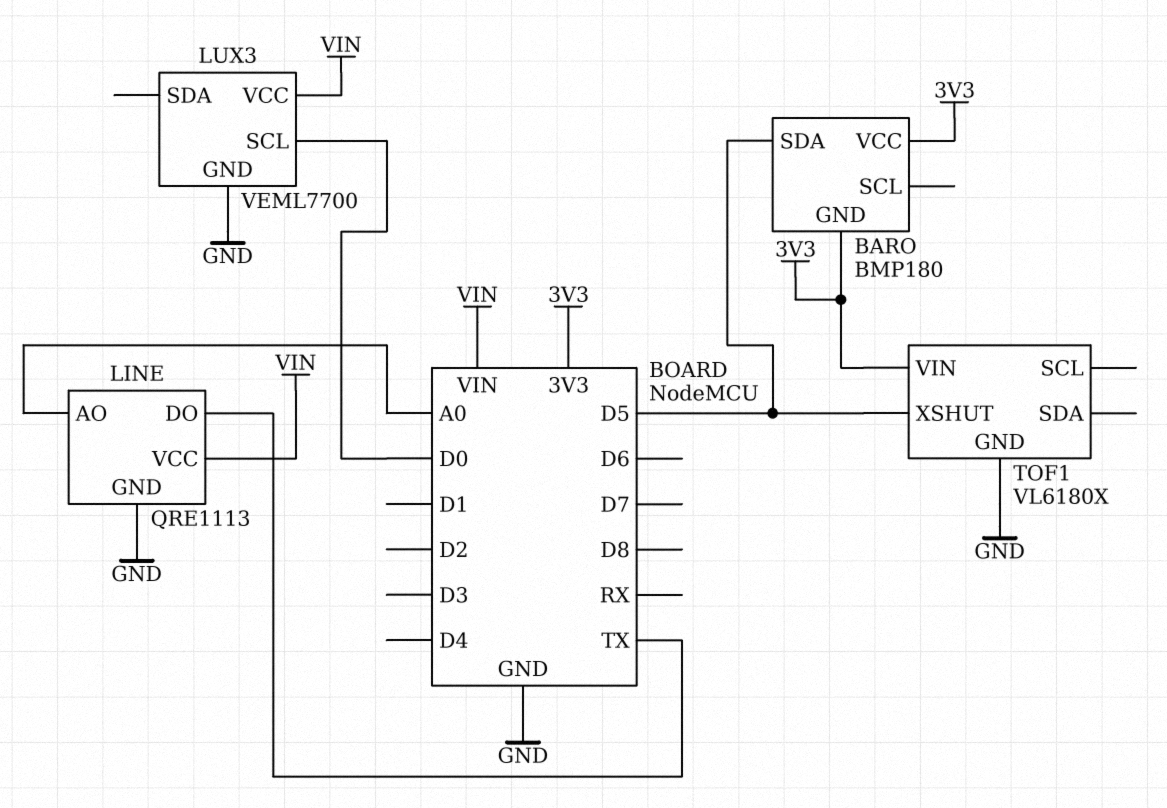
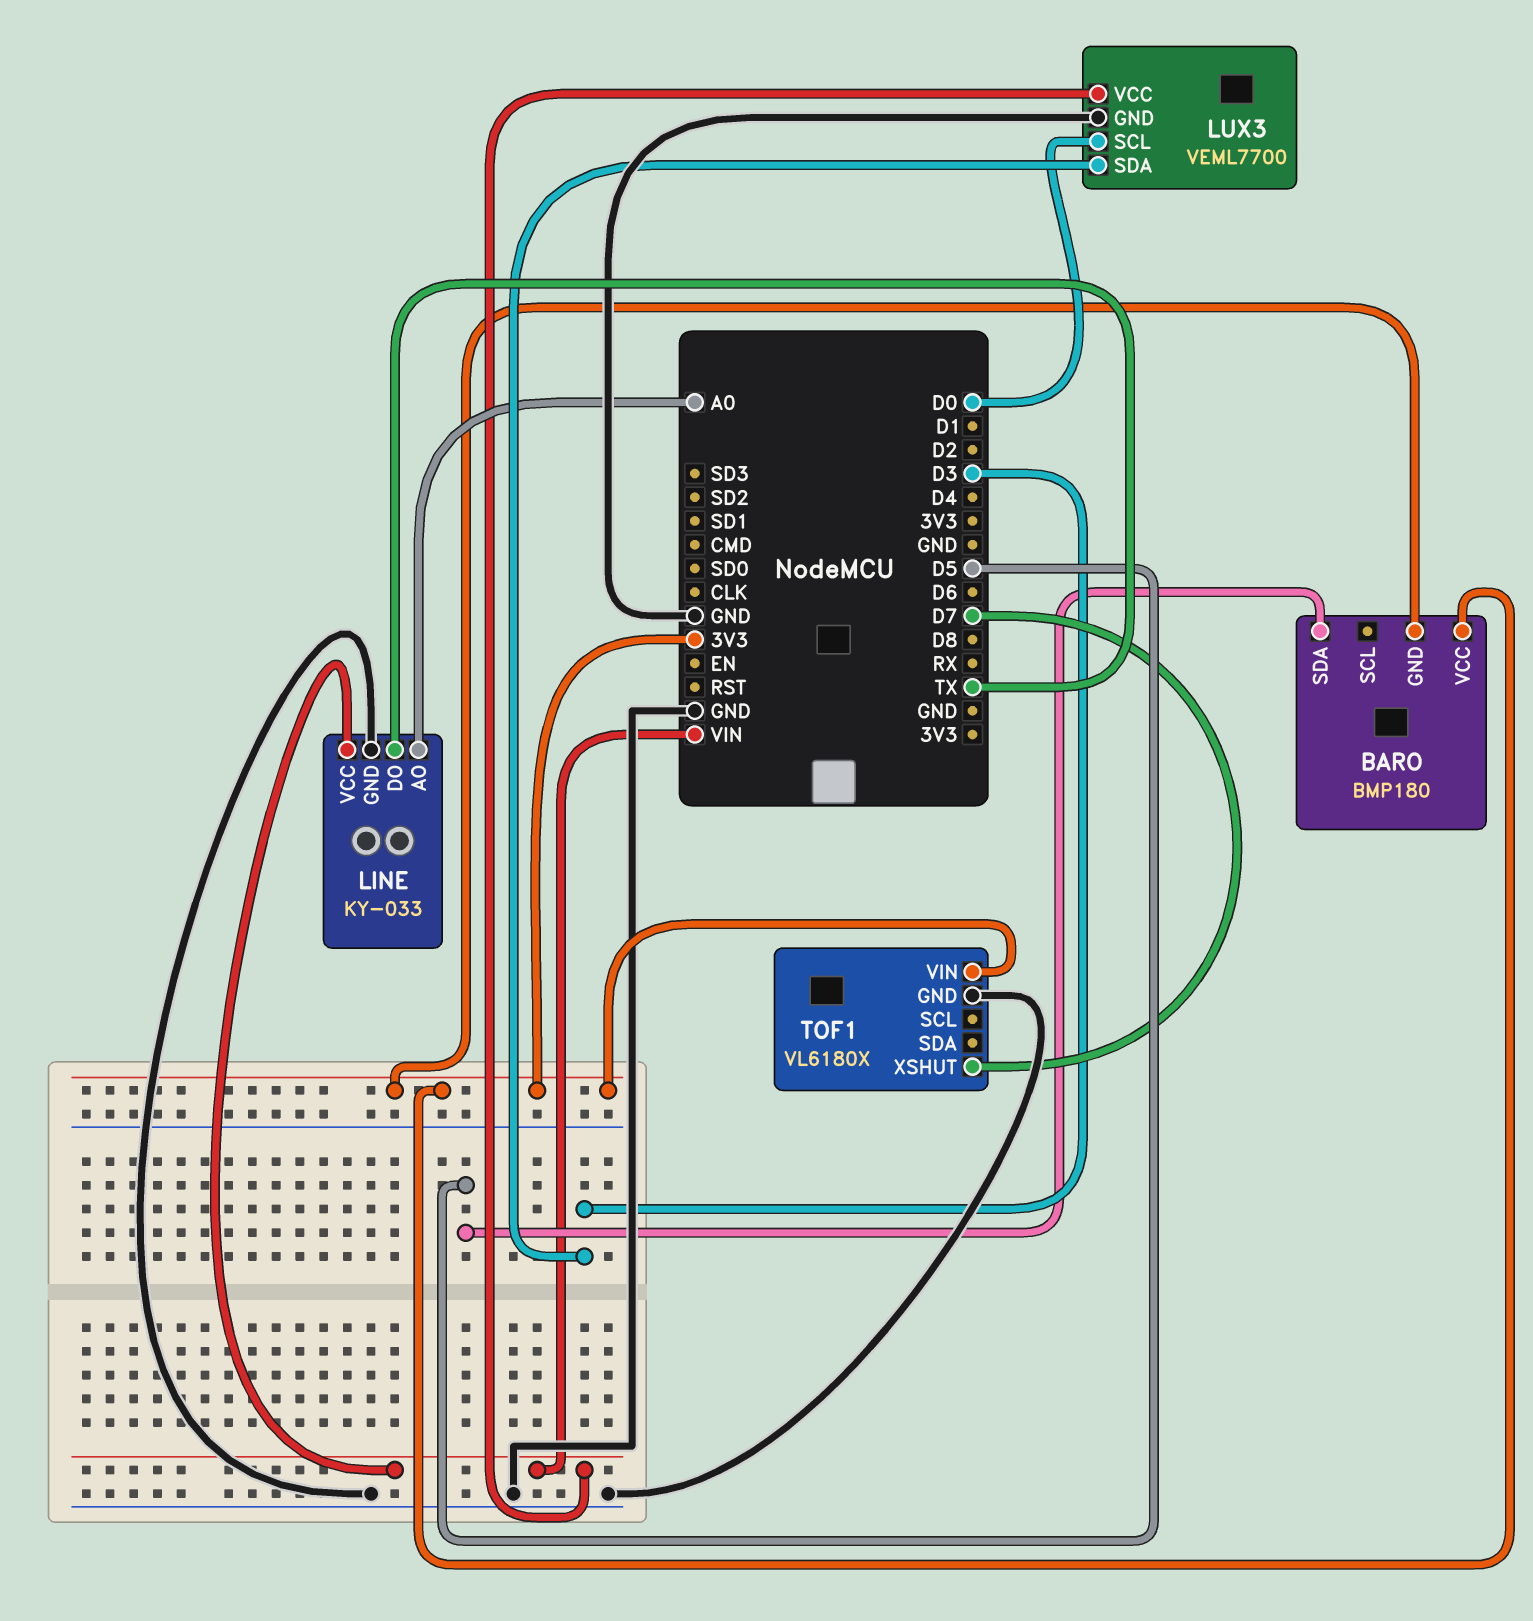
LINE: QRE1113 -> KY-033
LUX3 pin SDA: none -> D3
TOF1 pin XSHUT: D5 -> D7

